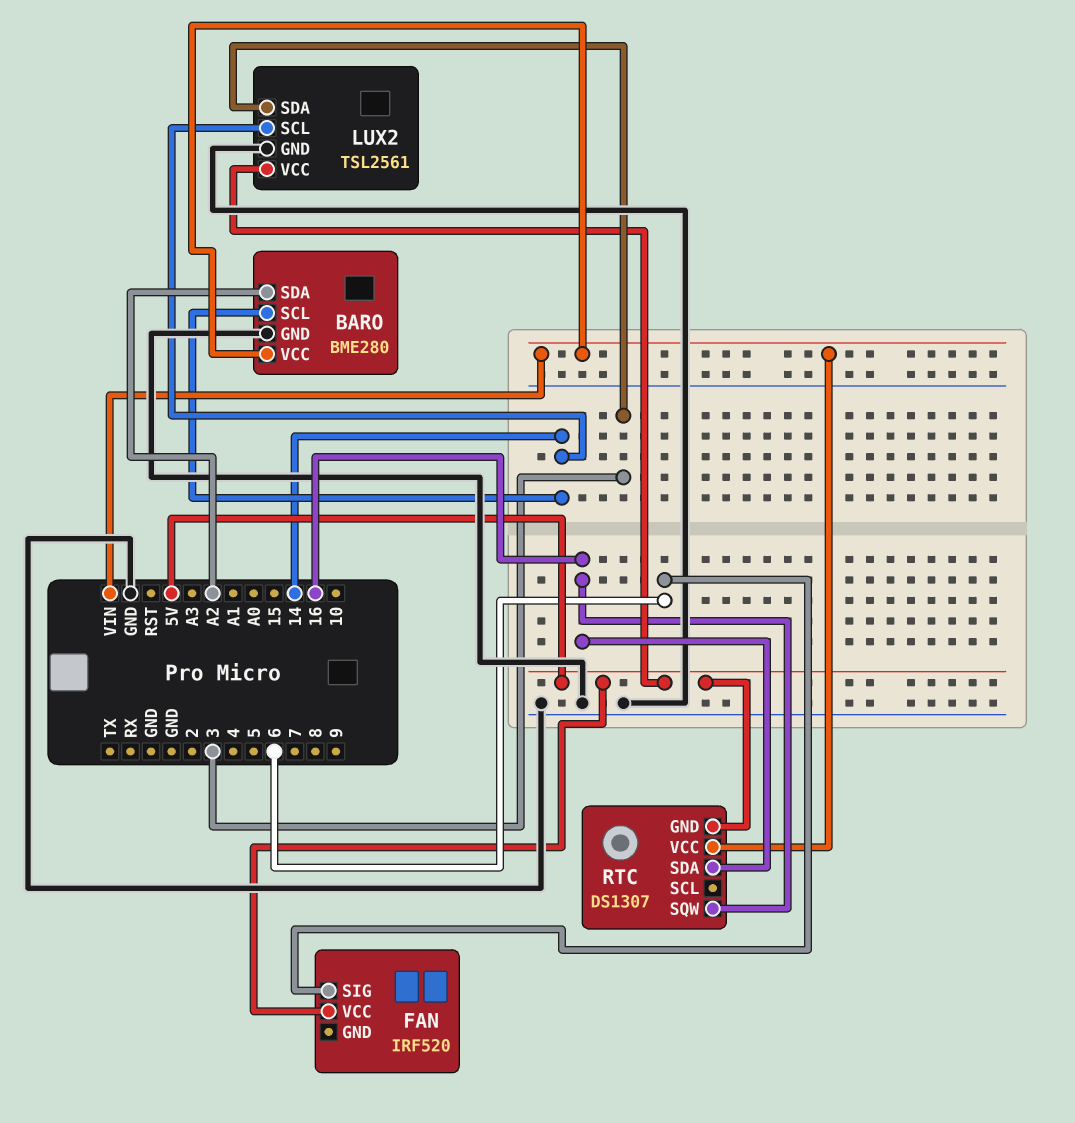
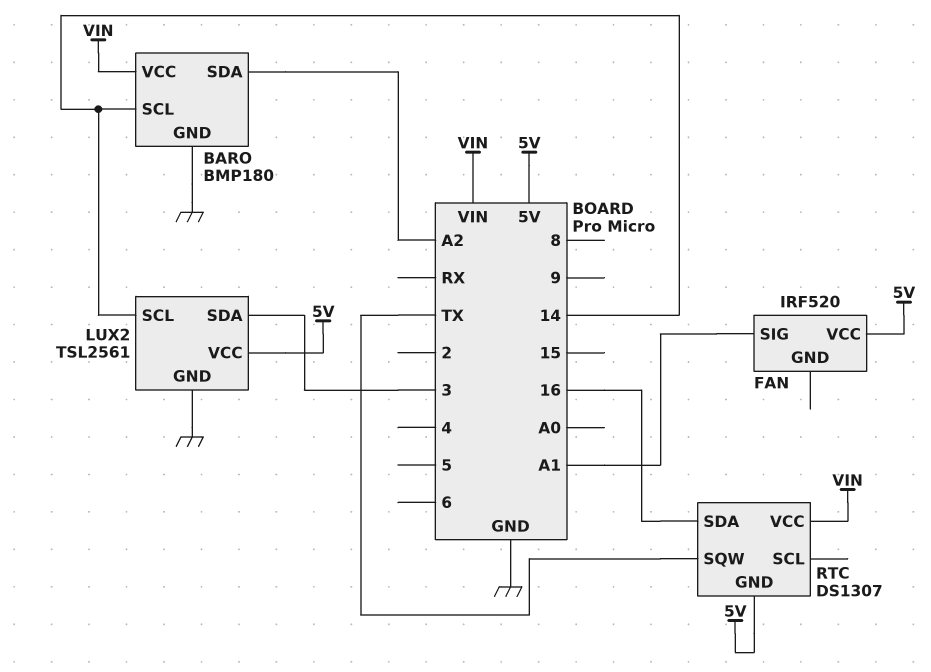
BARO: BME280 -> BMP180
FAN pin SIG: 6 -> A1
RTC pin SQW: 16 -> TX

